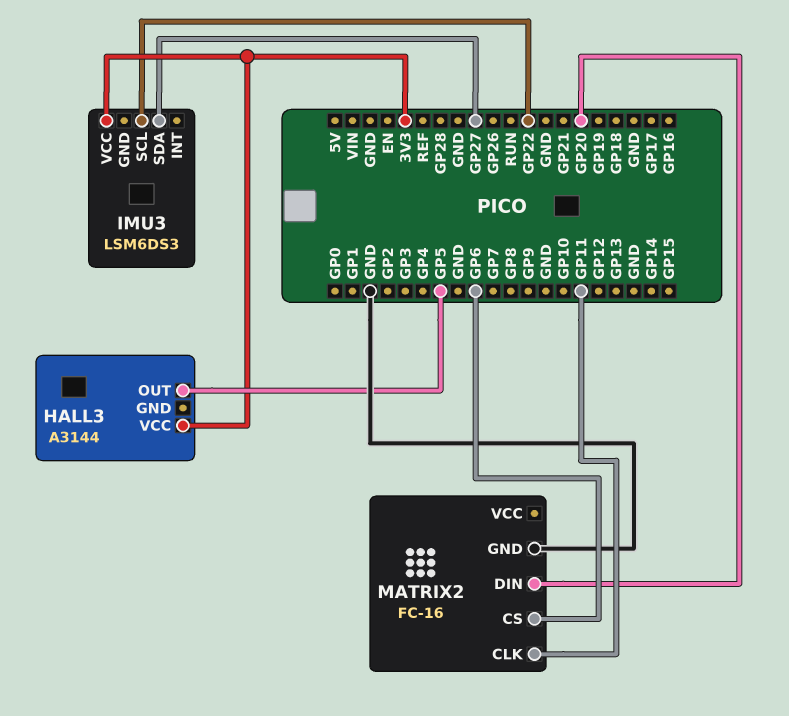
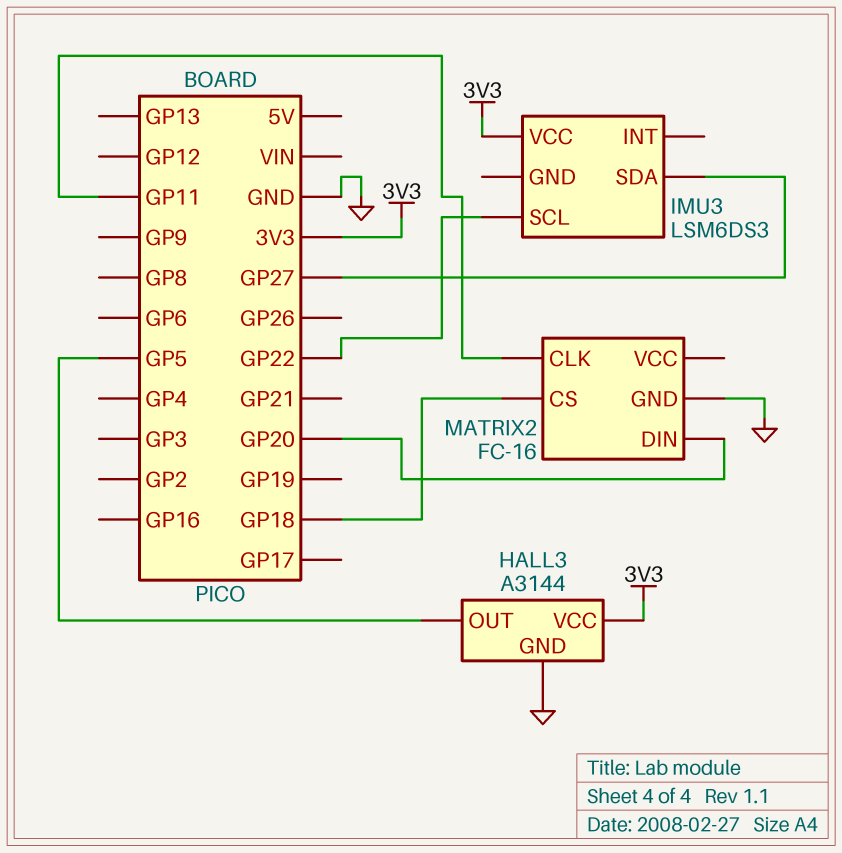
HALL3 pin GND: none -> GND
MATRIX2 pin CS: GP6 -> GP18

